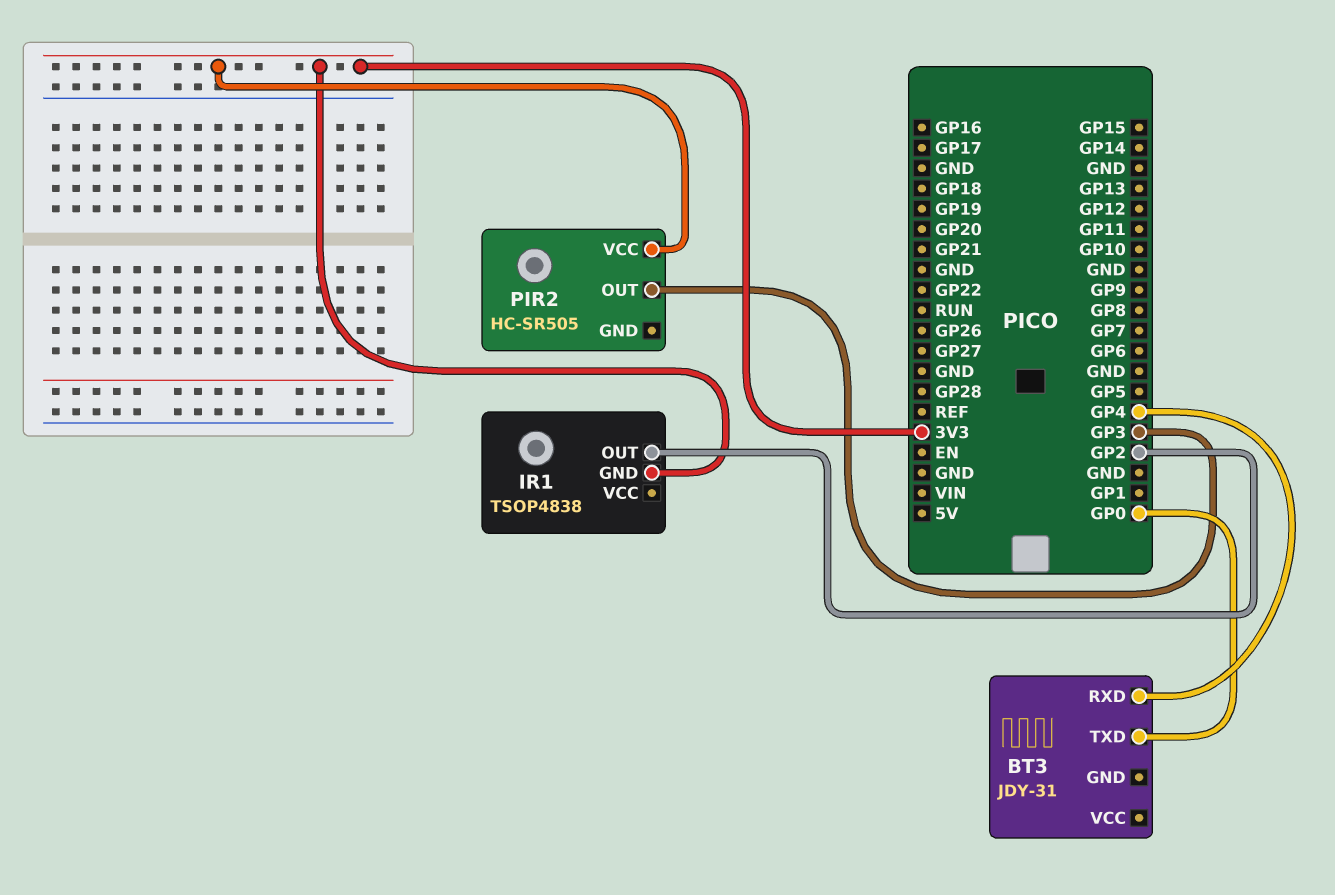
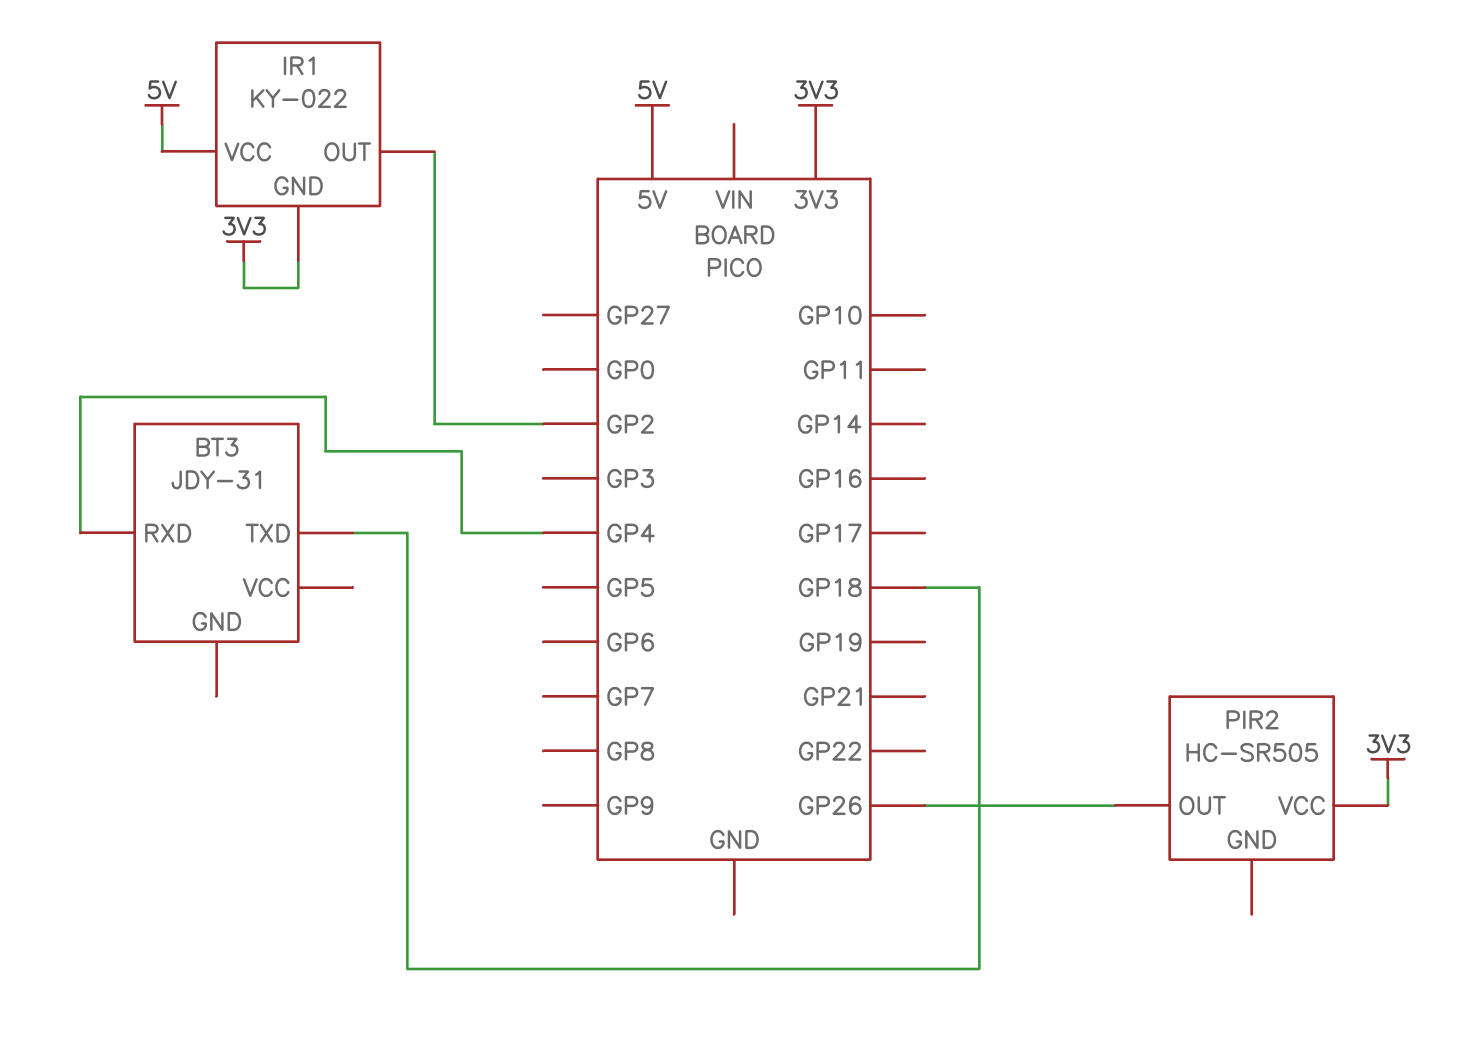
BT3 pin TXD: GP0 -> GP18
IR1: TSOP4838 -> KY-022
IR1 pin VCC: none -> 5V
PIR2 pin OUT: GP3 -> GP26

